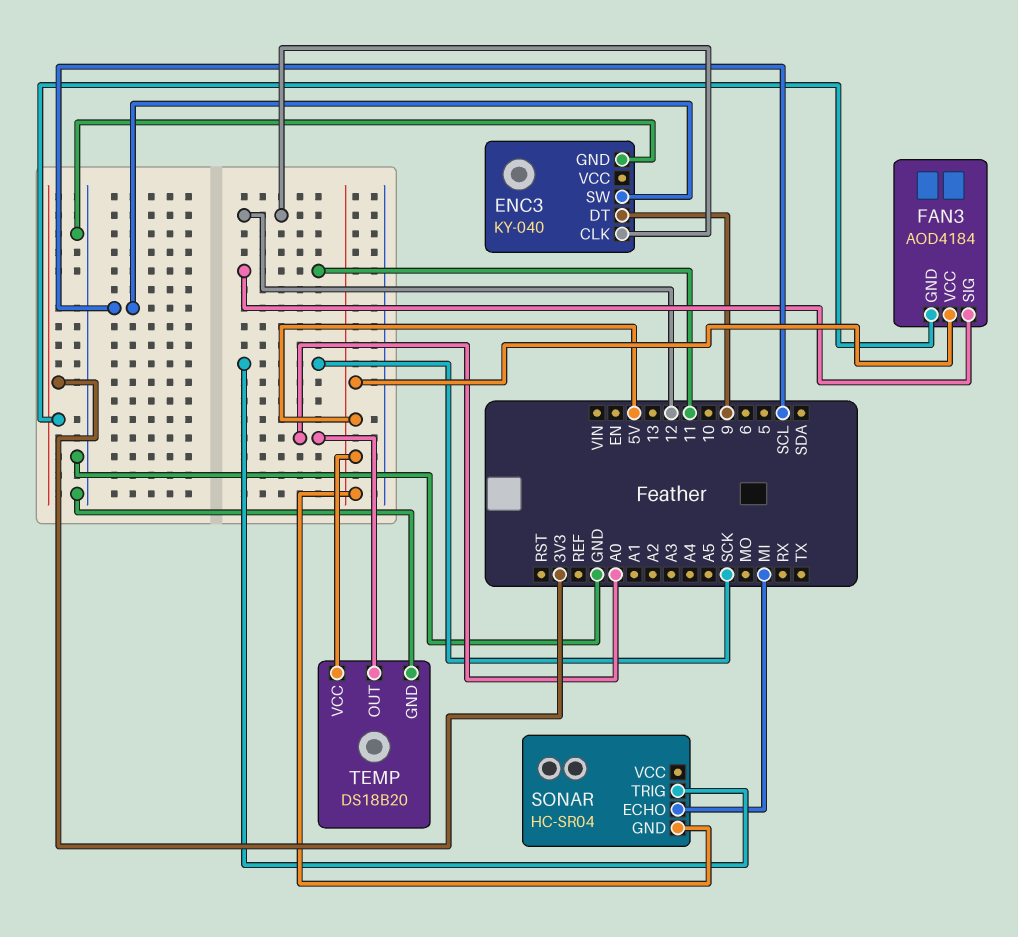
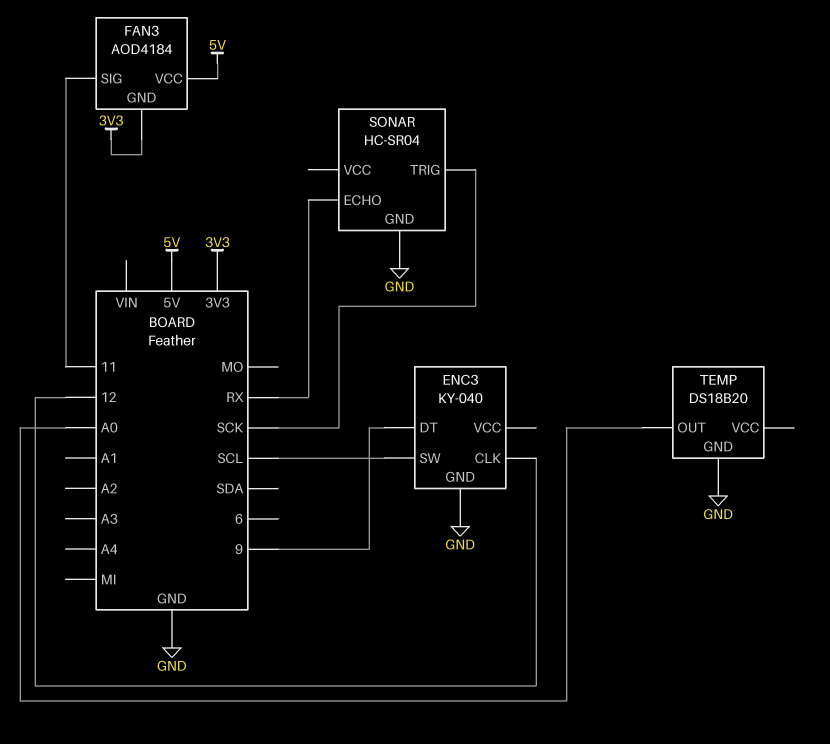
SONAR pin ECHO: MI -> RX
SONAR pin GND: 5V -> GND
TEMP pin VCC: 5V -> none

